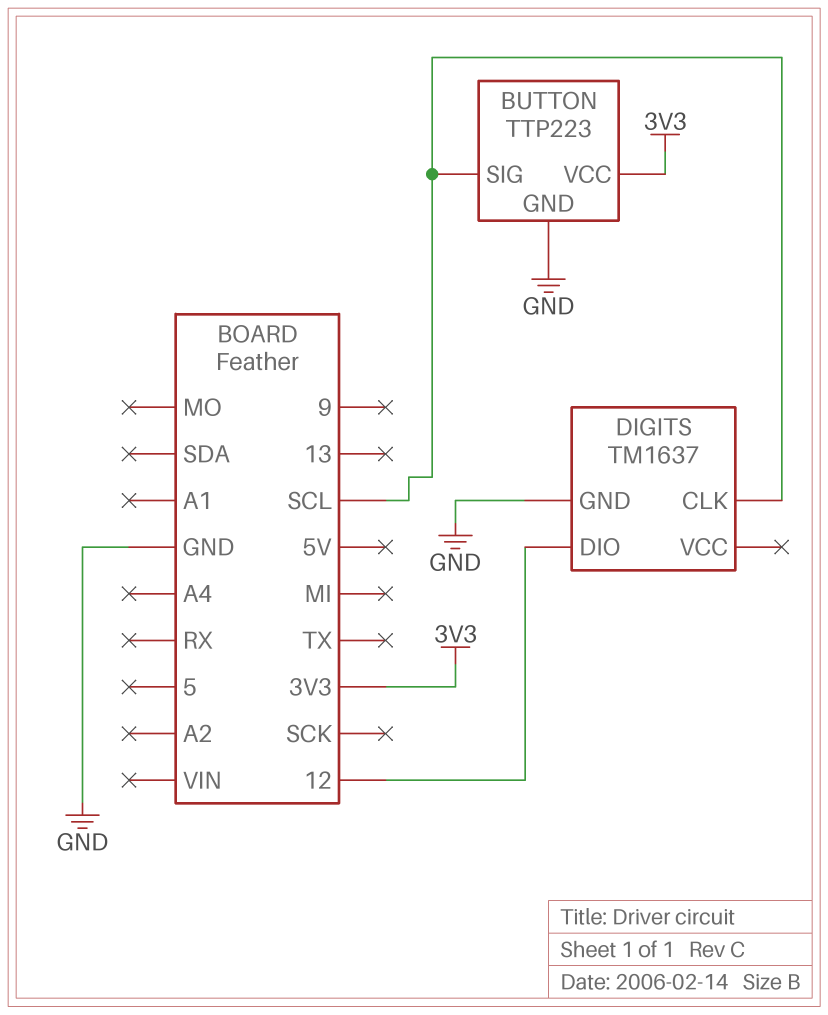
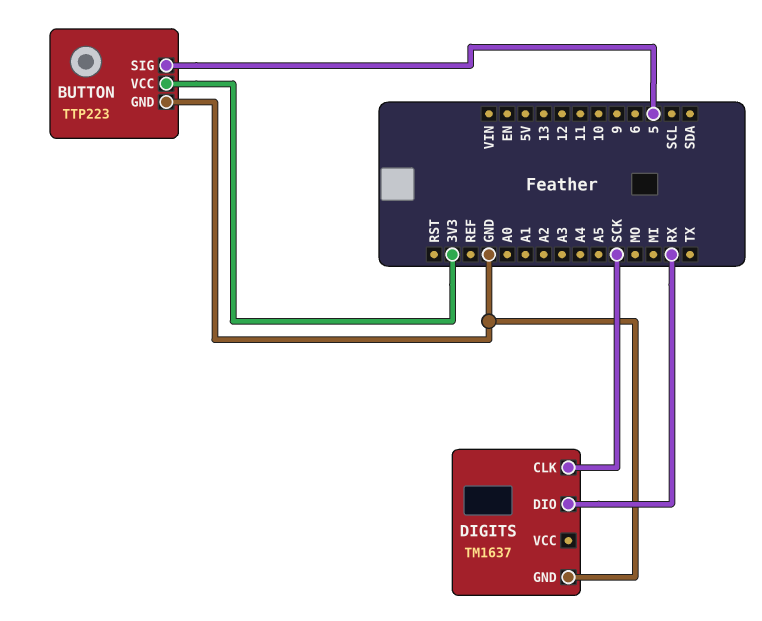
BUTTON pin SIG: SCL -> 5
DIGITS pin CLK: SCL -> SCK
DIGITS pin DIO: 12 -> RX

